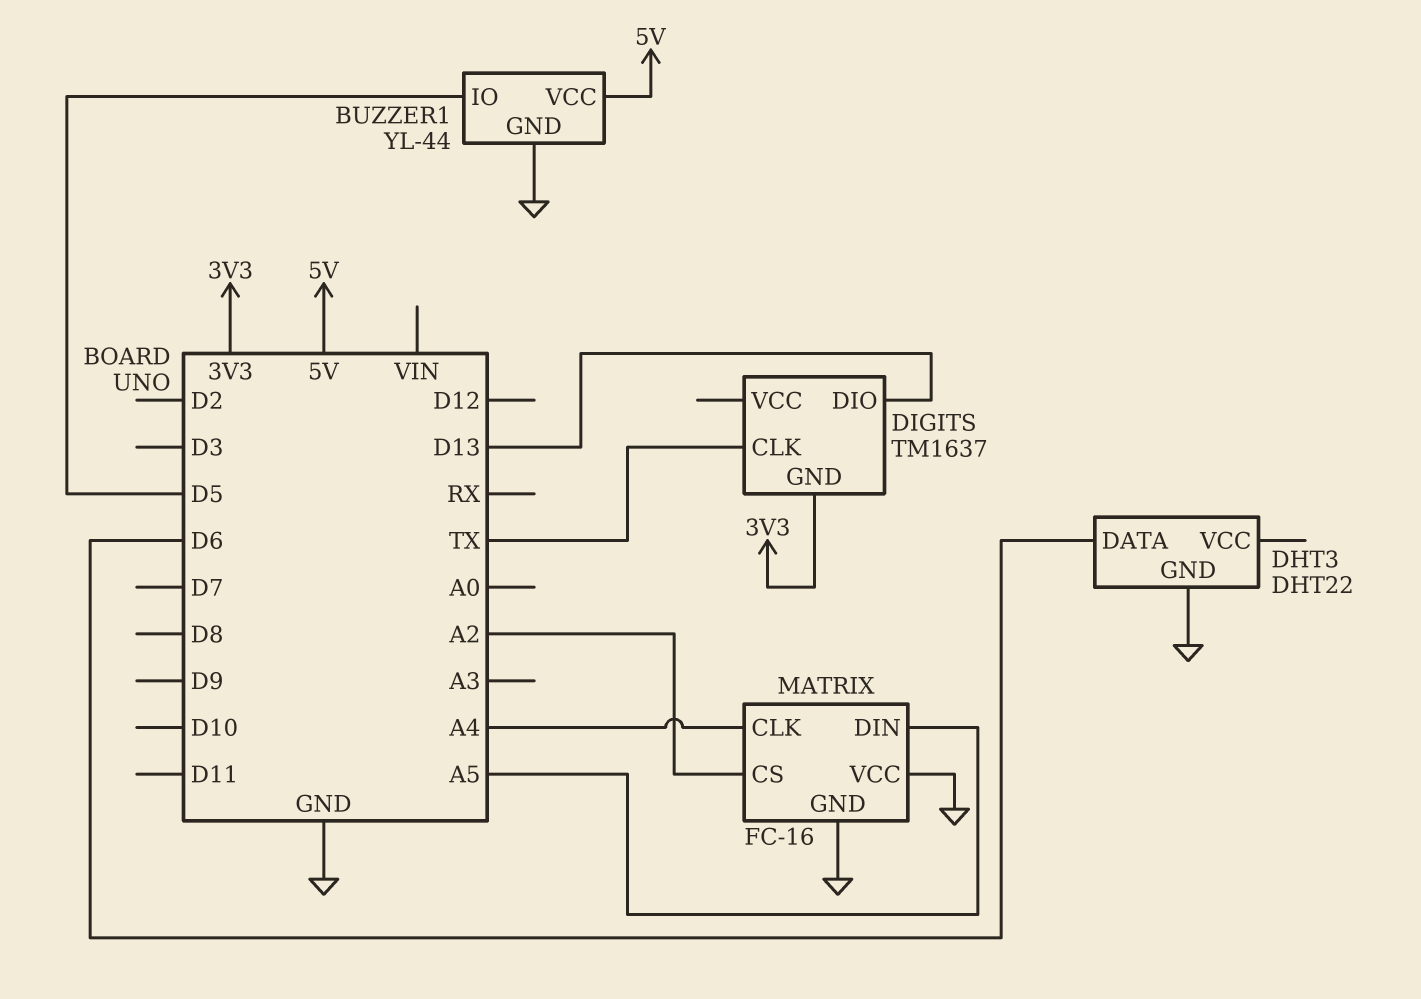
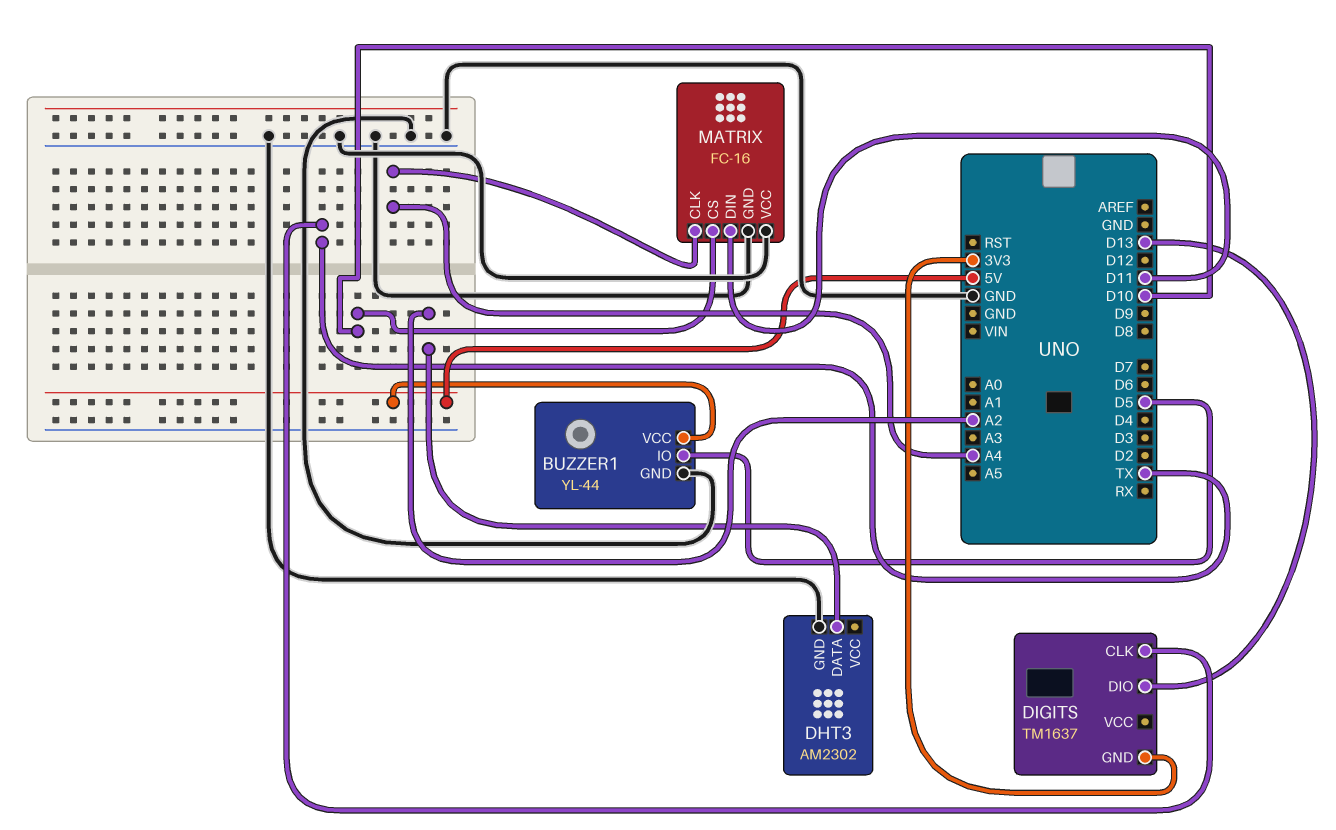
DHT3: DHT22 -> AM2302
DHT3 pin DATA: D6 -> A2
MATRIX pin CS: A2 -> D10
MATRIX pin DIN: A5 -> D11

